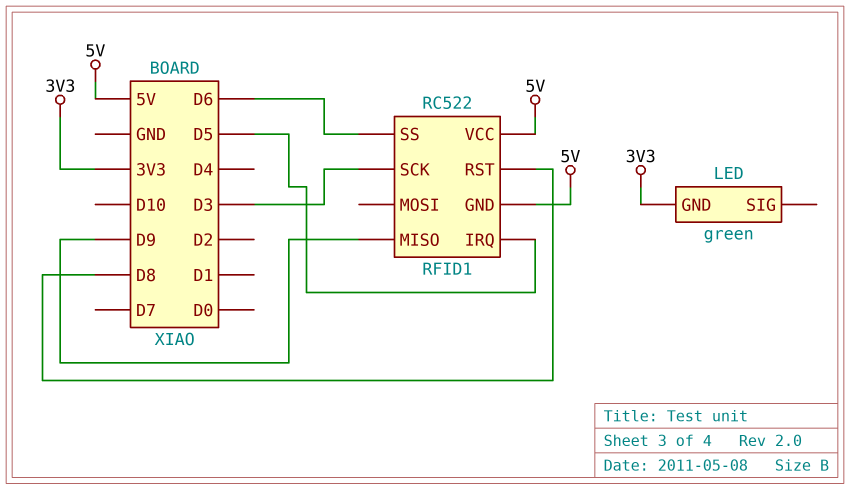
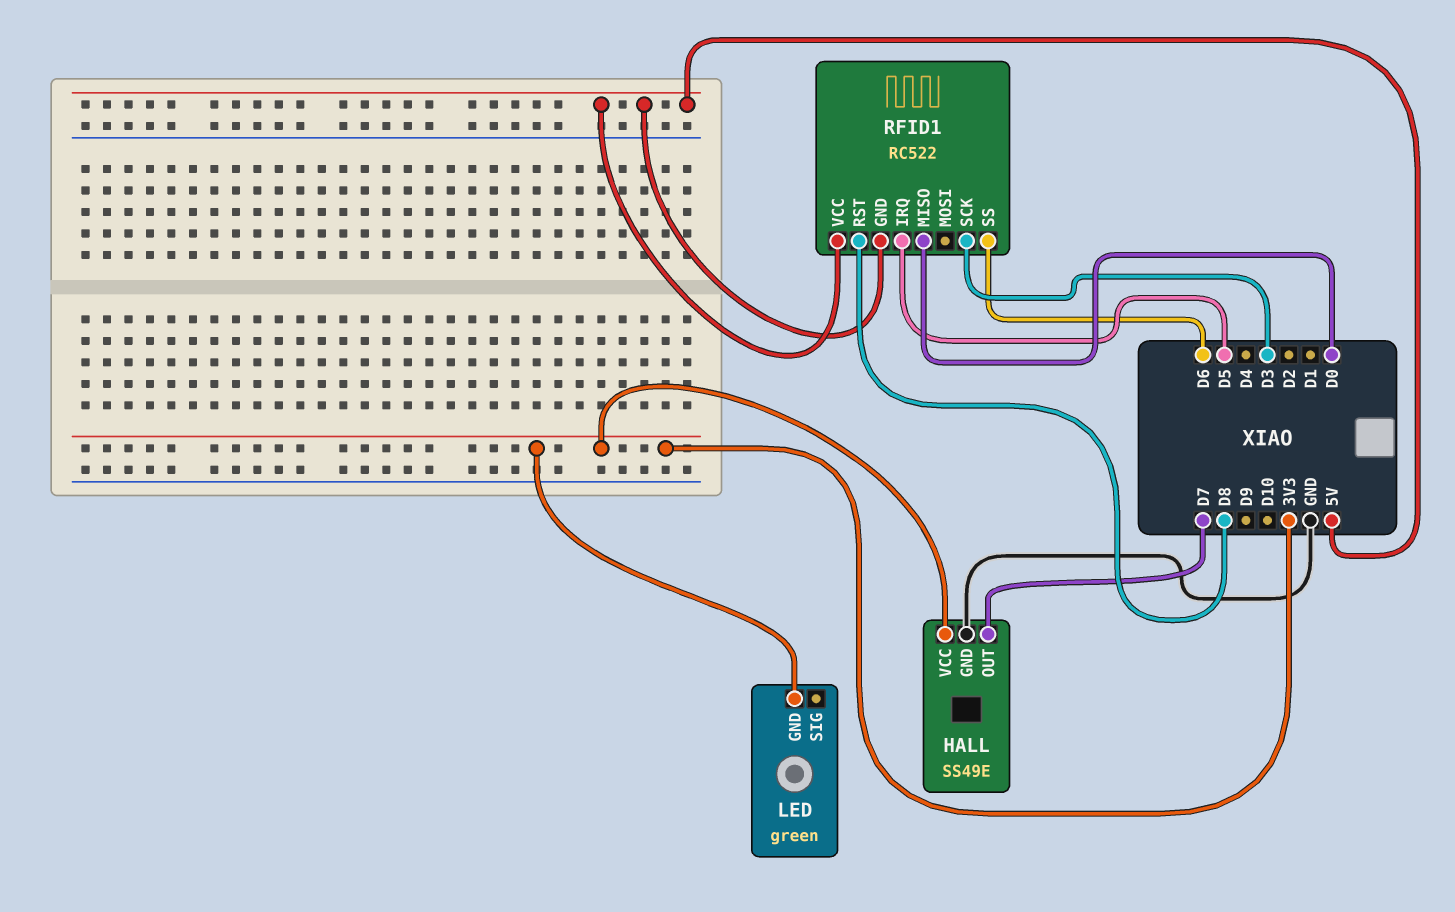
HALL: none -> SS49E
HALL pin GND: none -> GND
HALL pin OUT: none -> D7
HALL pin VCC: none -> 3V3
RFID1 pin MISO: D9 -> D0

